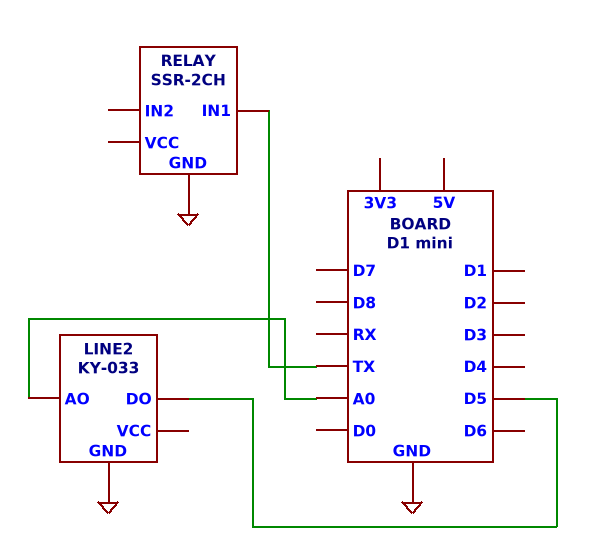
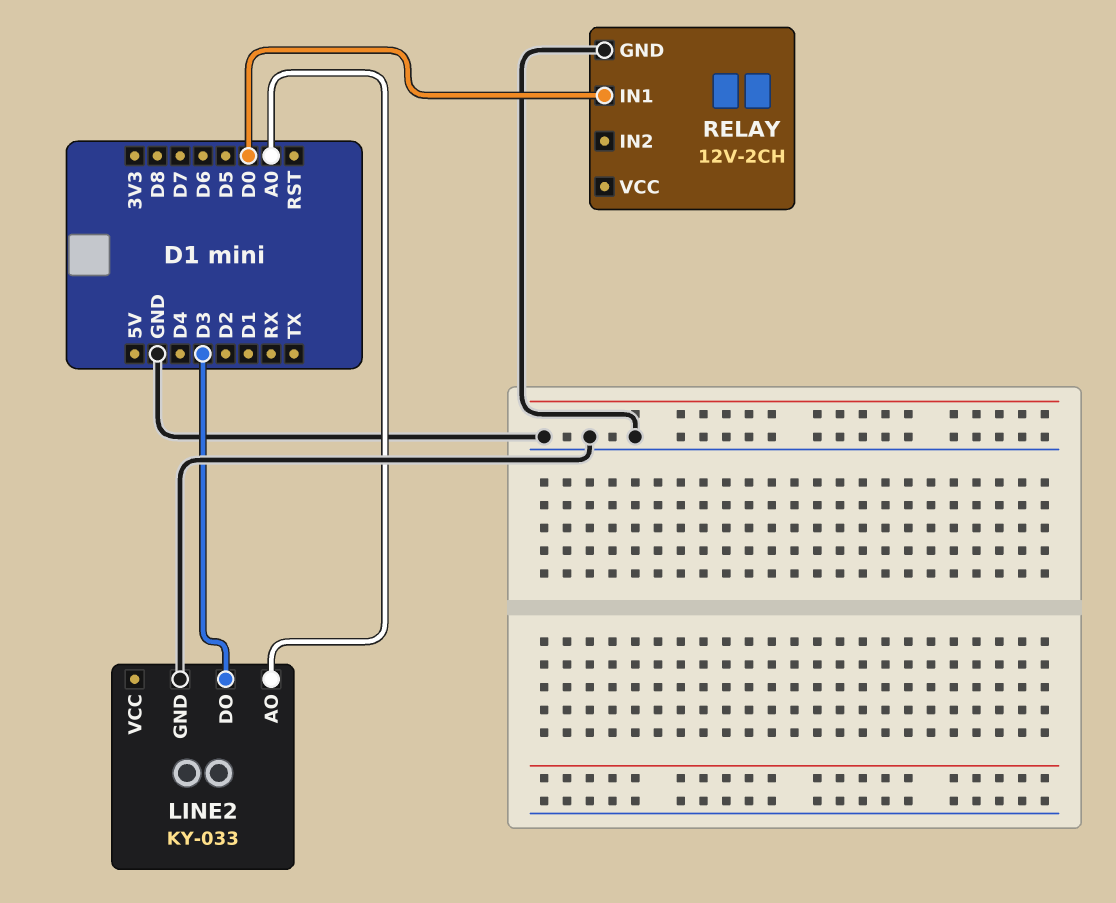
LINE2 pin DO: D5 -> D3
RELAY: SSR-2CH -> 12V-2CH
RELAY pin IN1: TX -> D0

